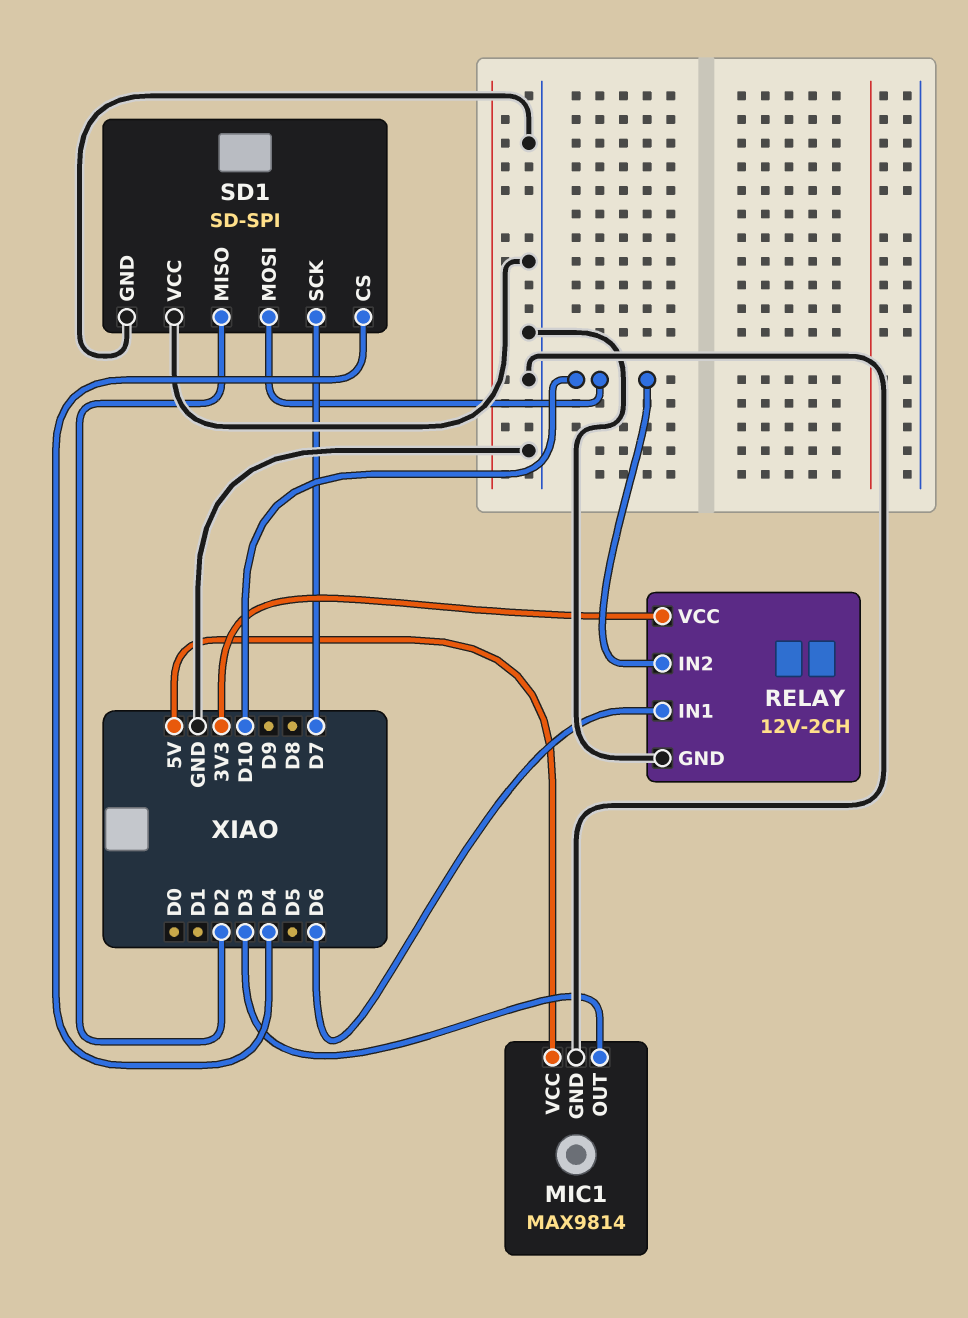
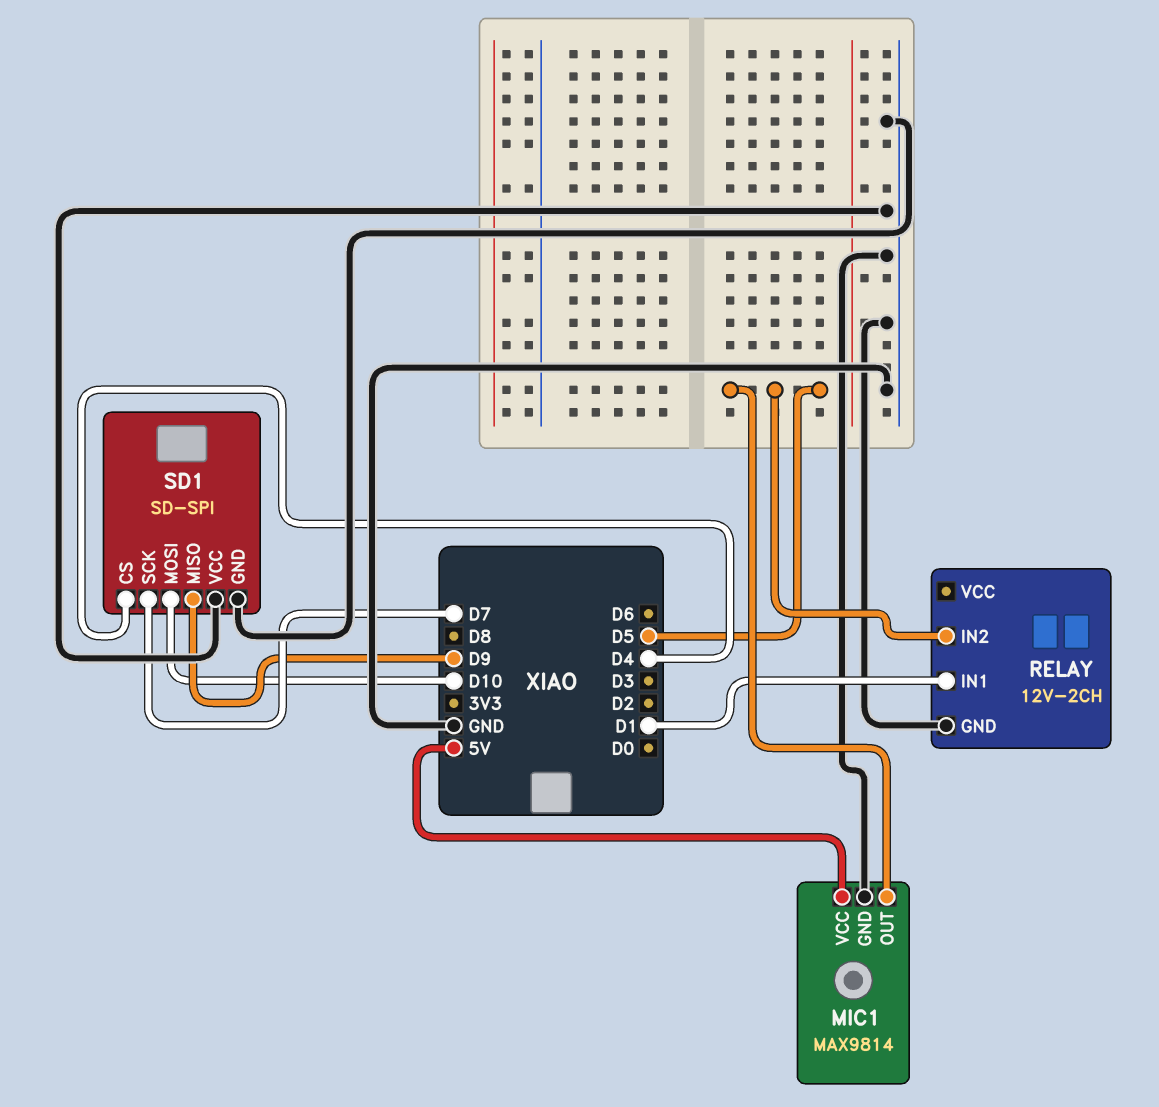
MIC1 pin OUT: D3 -> D5
RELAY pin IN1: D6 -> D1
RELAY pin IN2: D10 -> D5
RELAY pin VCC: 3V3 -> none
SD1 pin MISO: D2 -> D9

